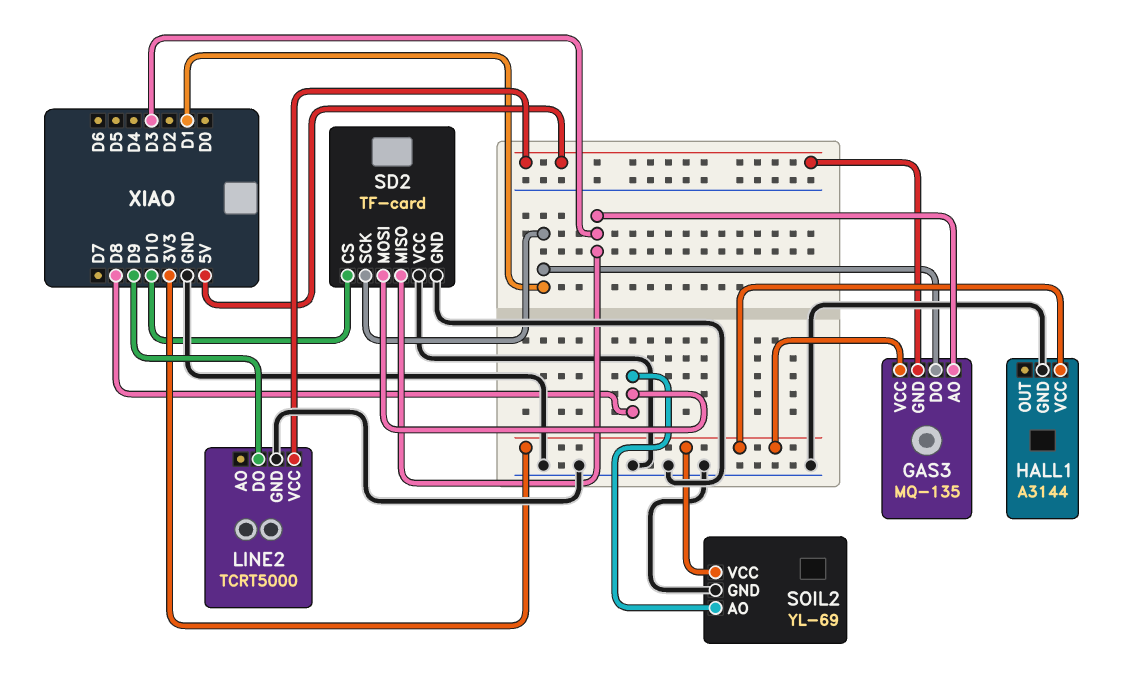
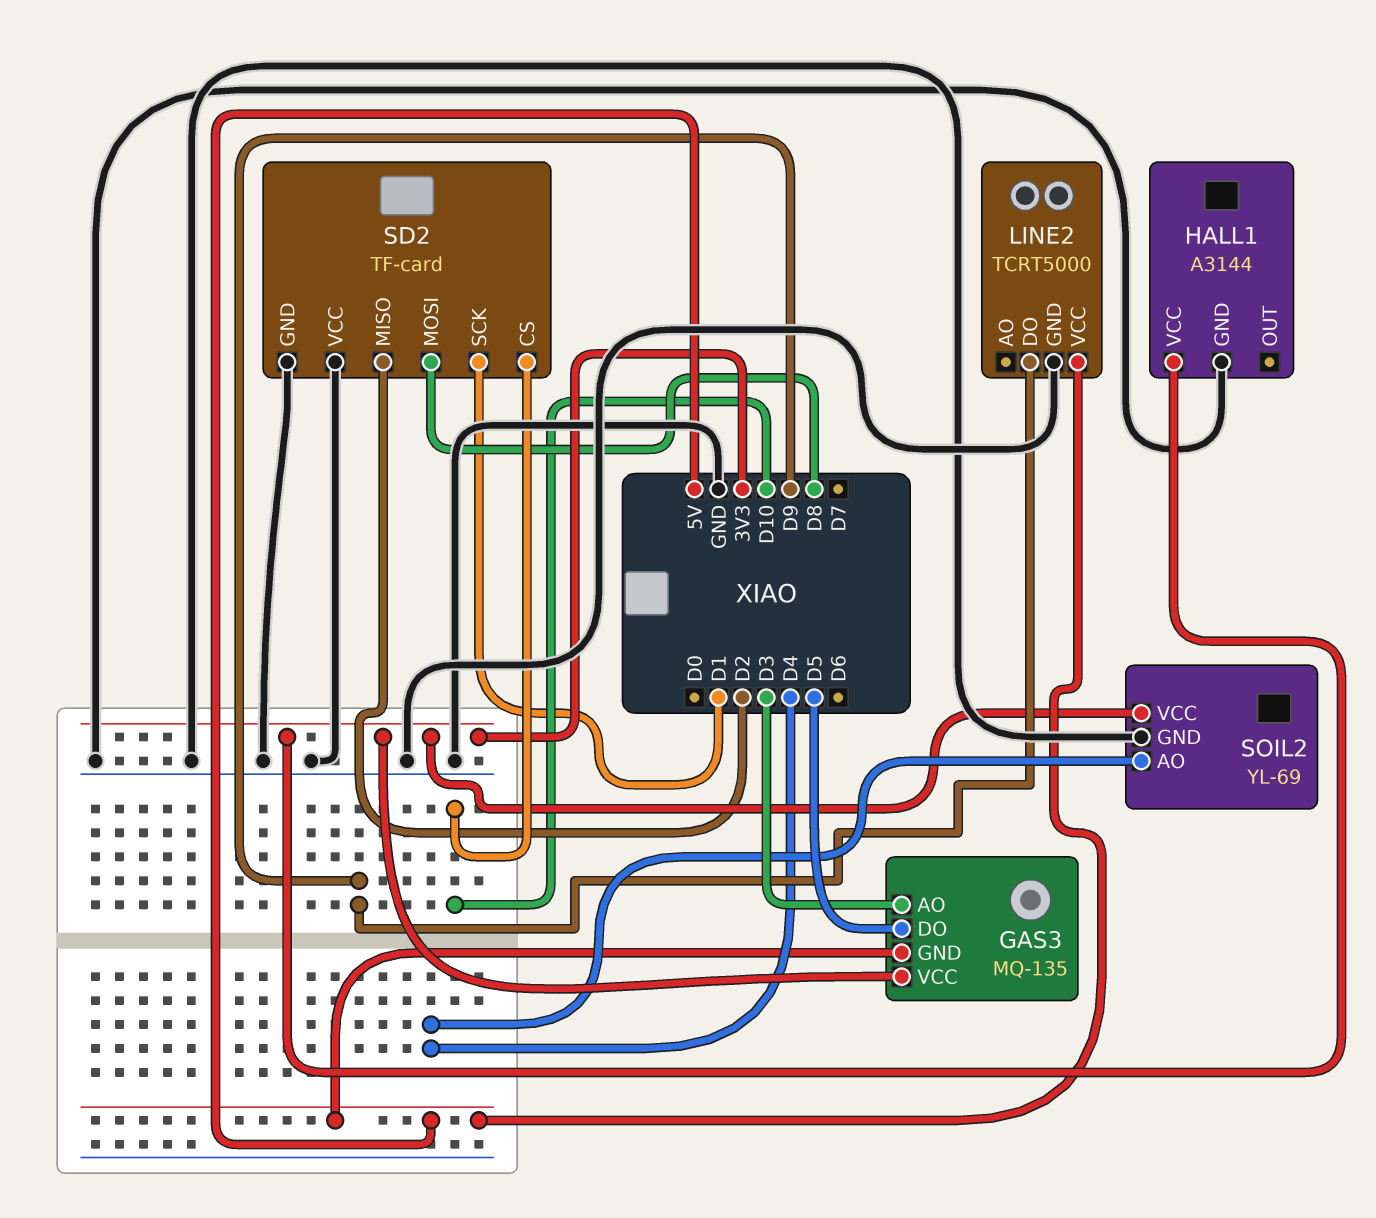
GAS3 pin DO: D1 -> D5
SD2 pin MISO: D3 -> D2
SOIL2 pin AO: D8 -> D4

